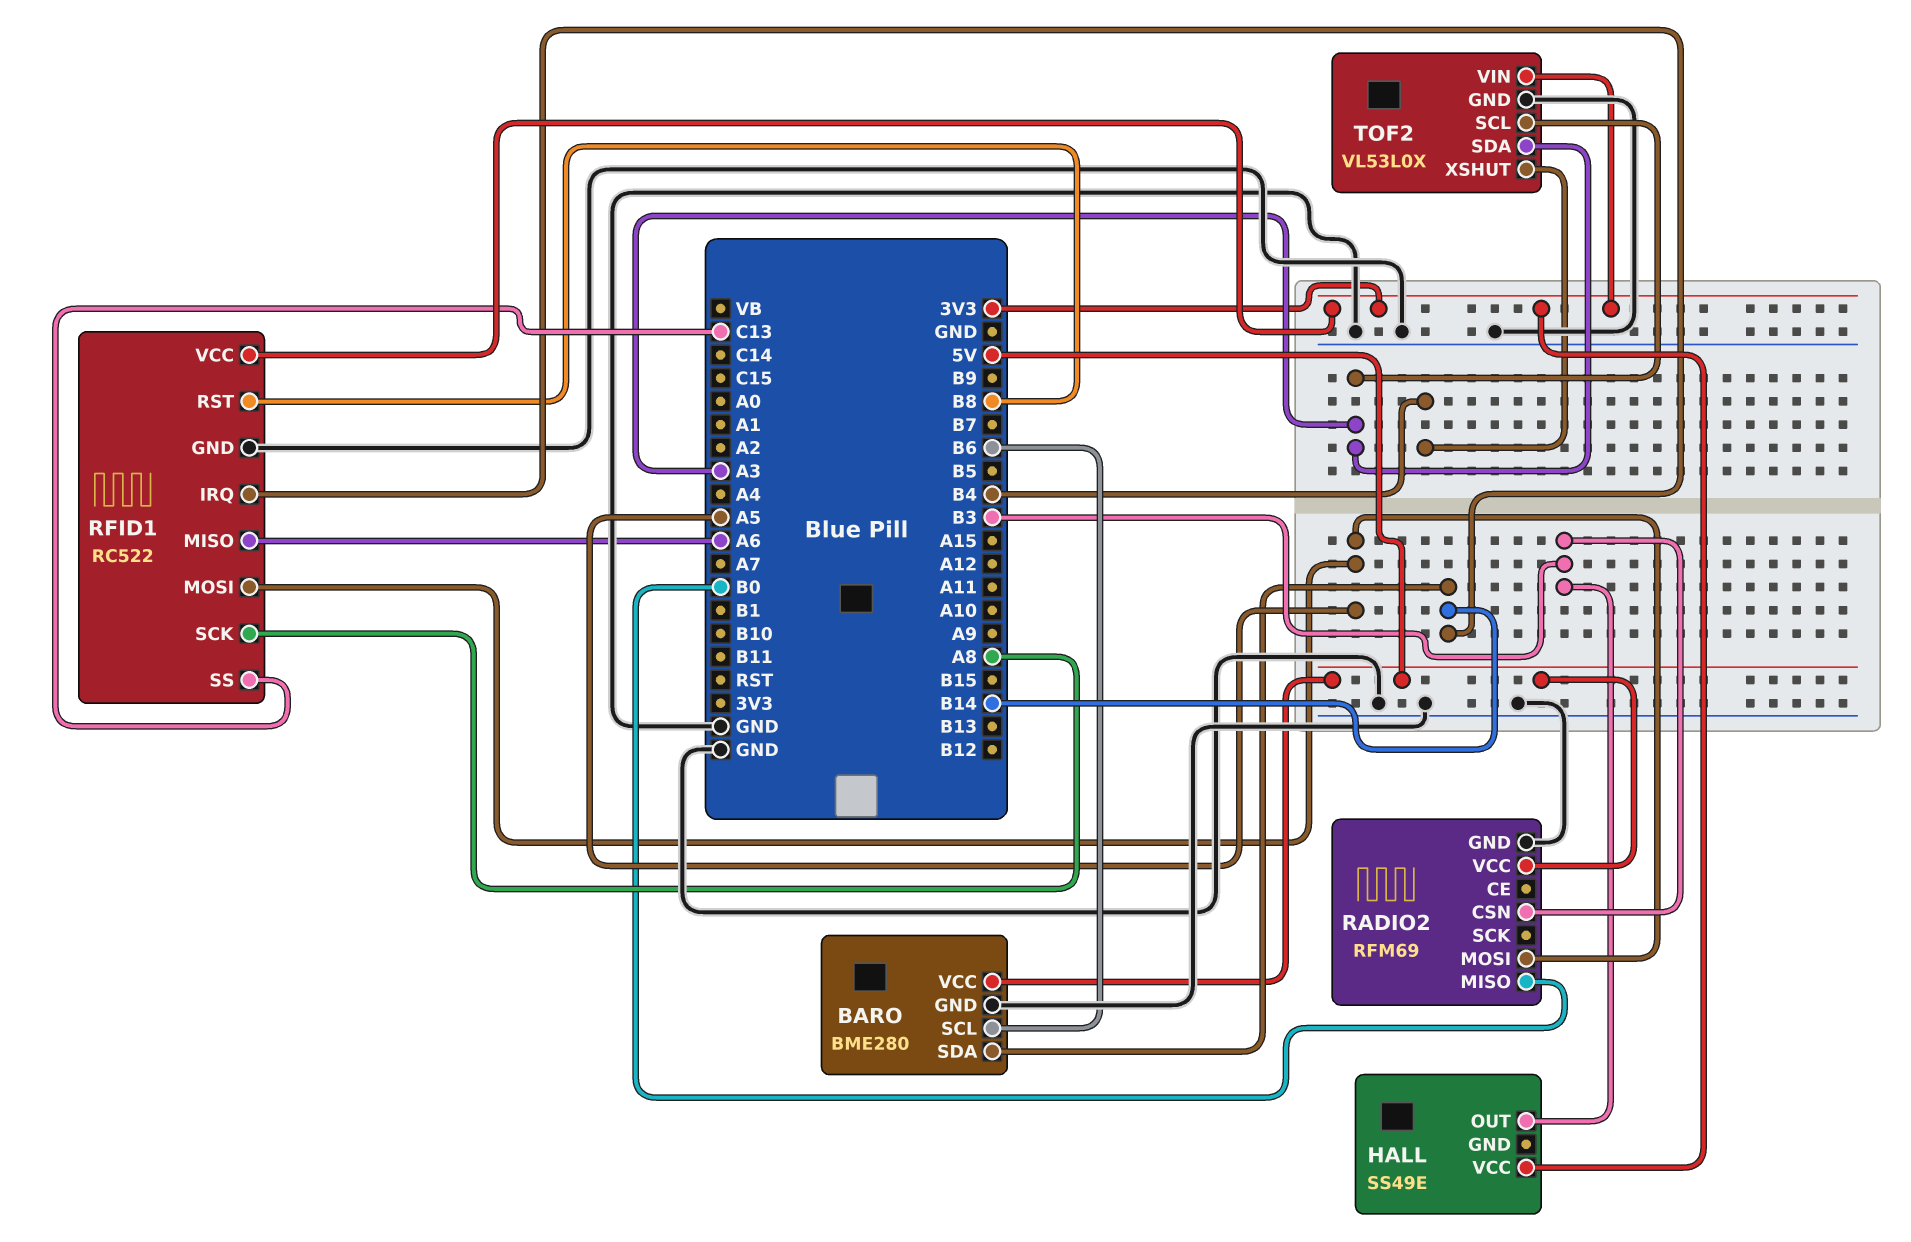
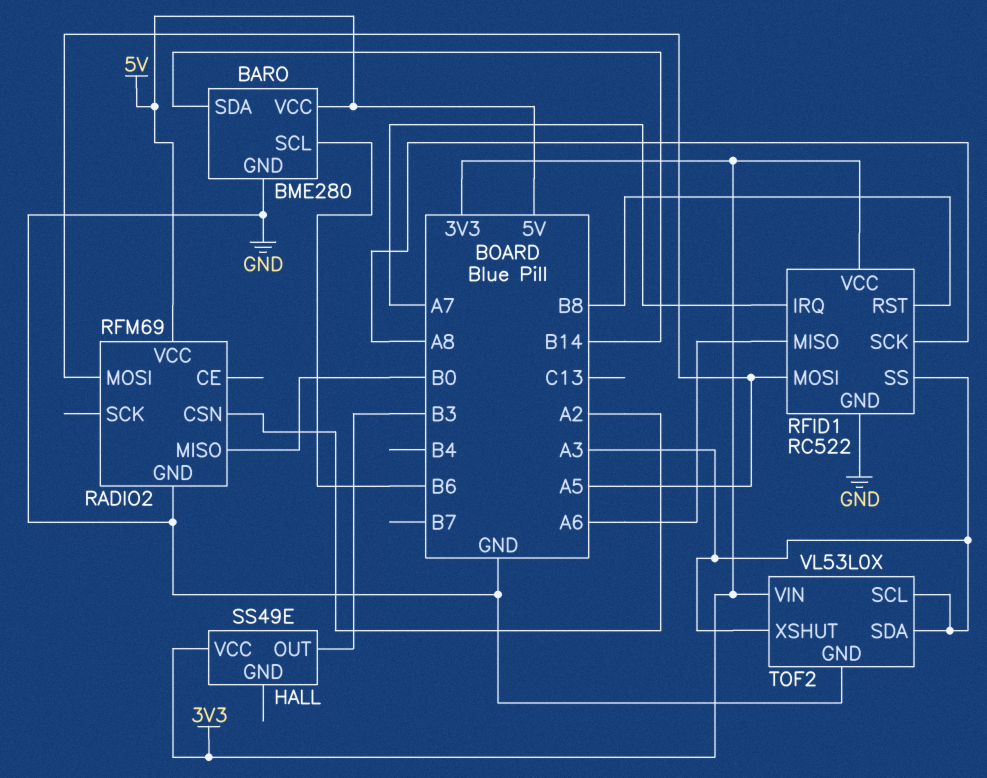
RADIO2 pin CSN: B3 -> A2
RFID1 pin IRQ: B14 -> A7
RFID1 pin SS: C13 -> A3
TOF2 pin XSHUT: B4 -> A3

